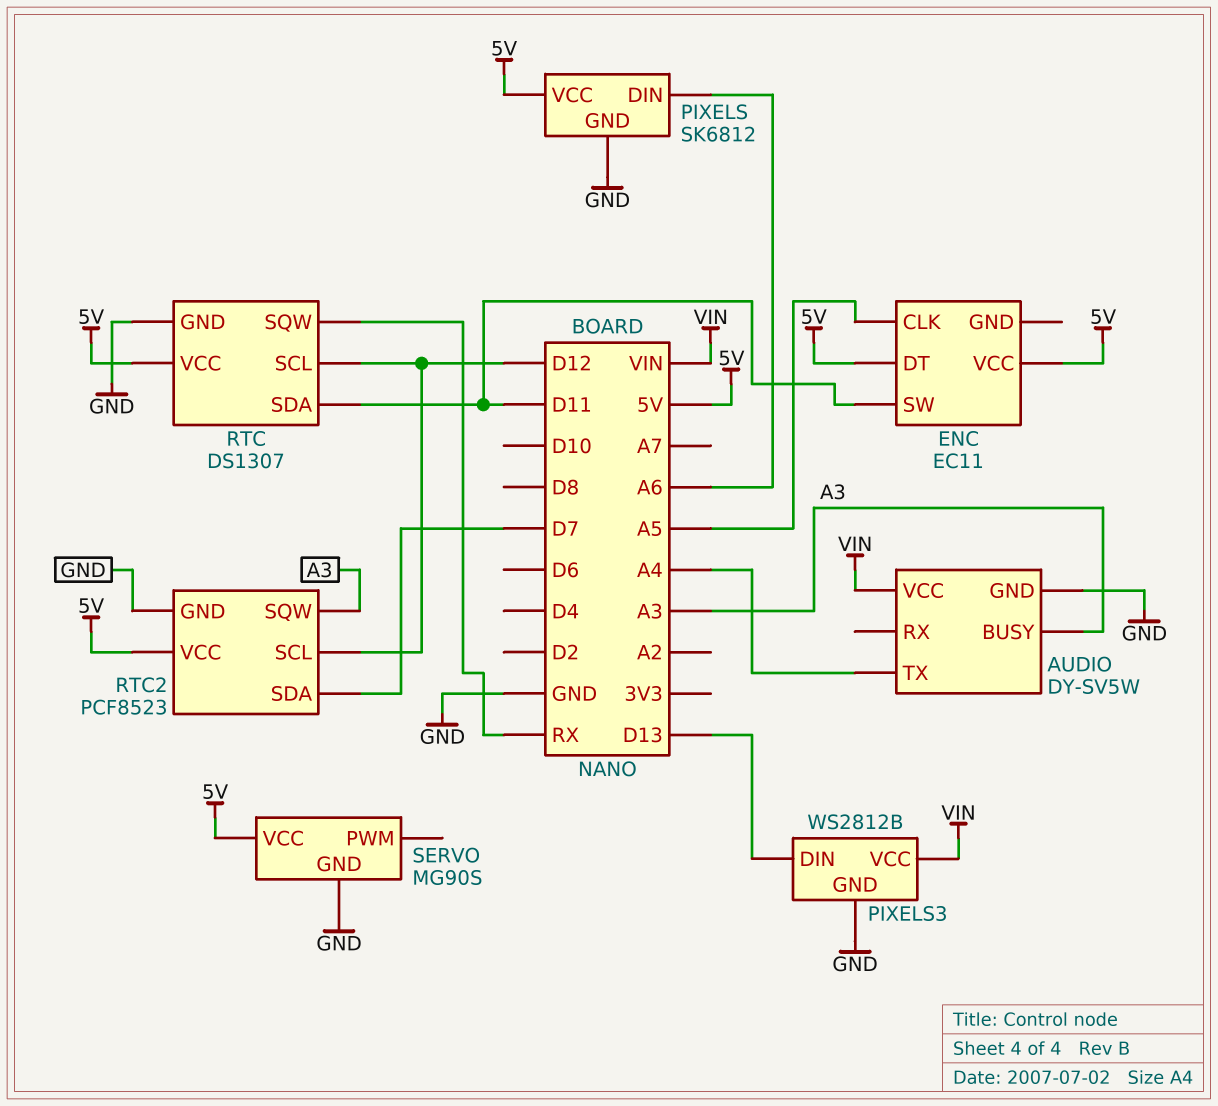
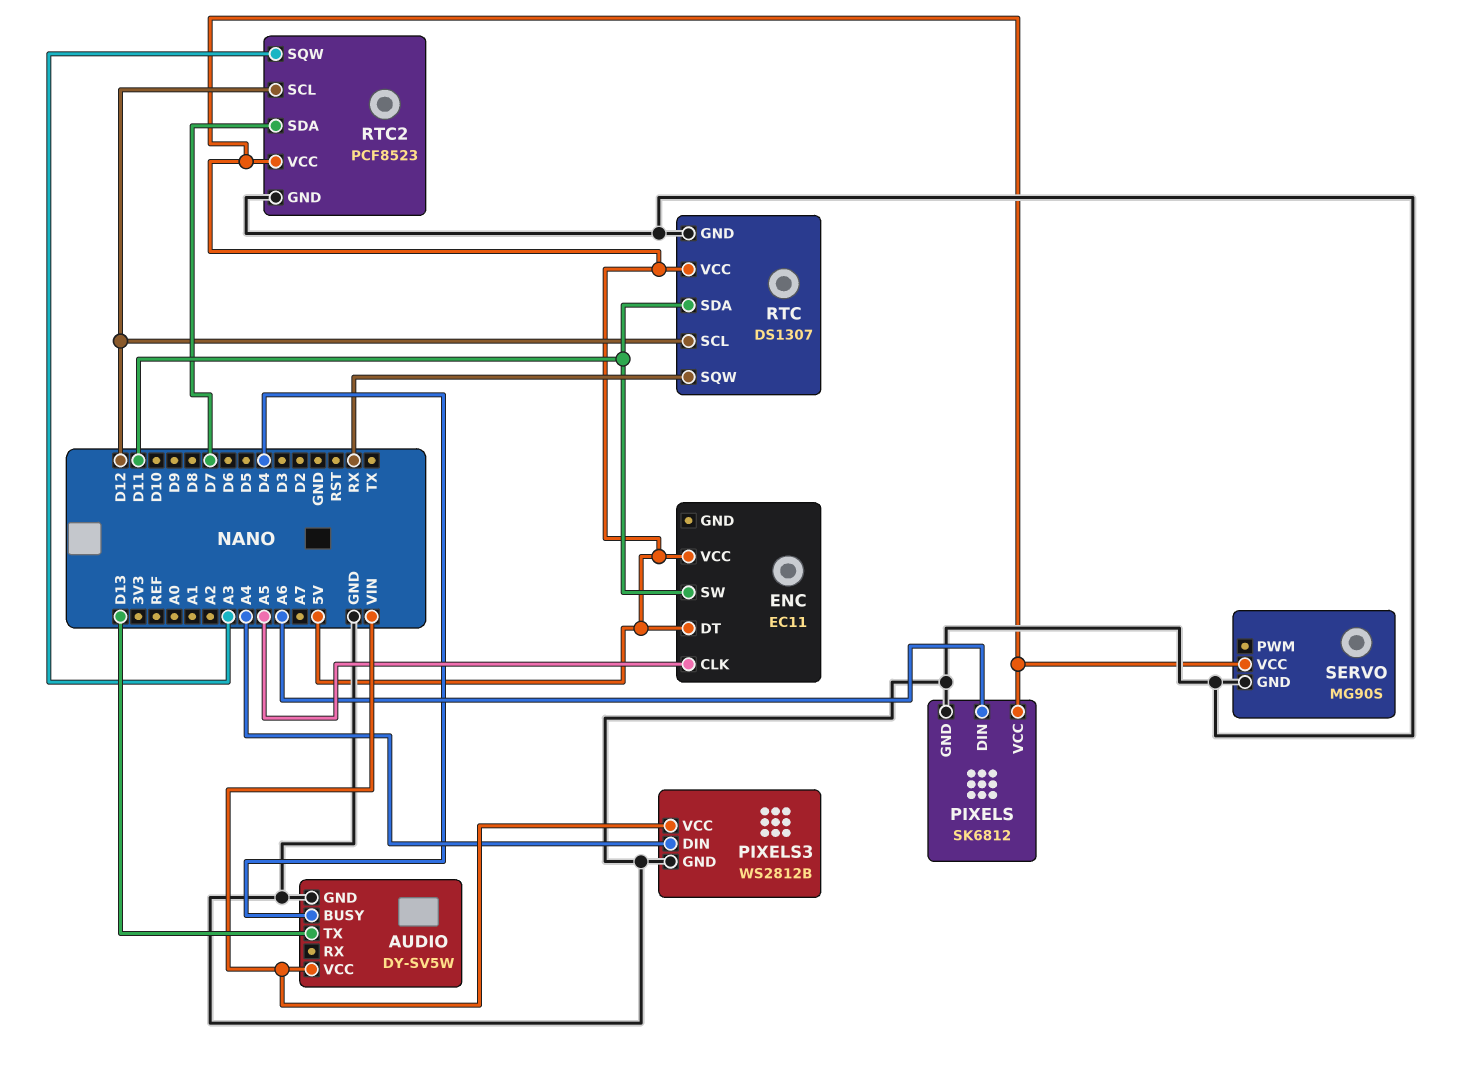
AUDIO pin BUSY: A3 -> D4
AUDIO pin TX: A4 -> D13
PIXELS3 pin DIN: D13 -> A4

